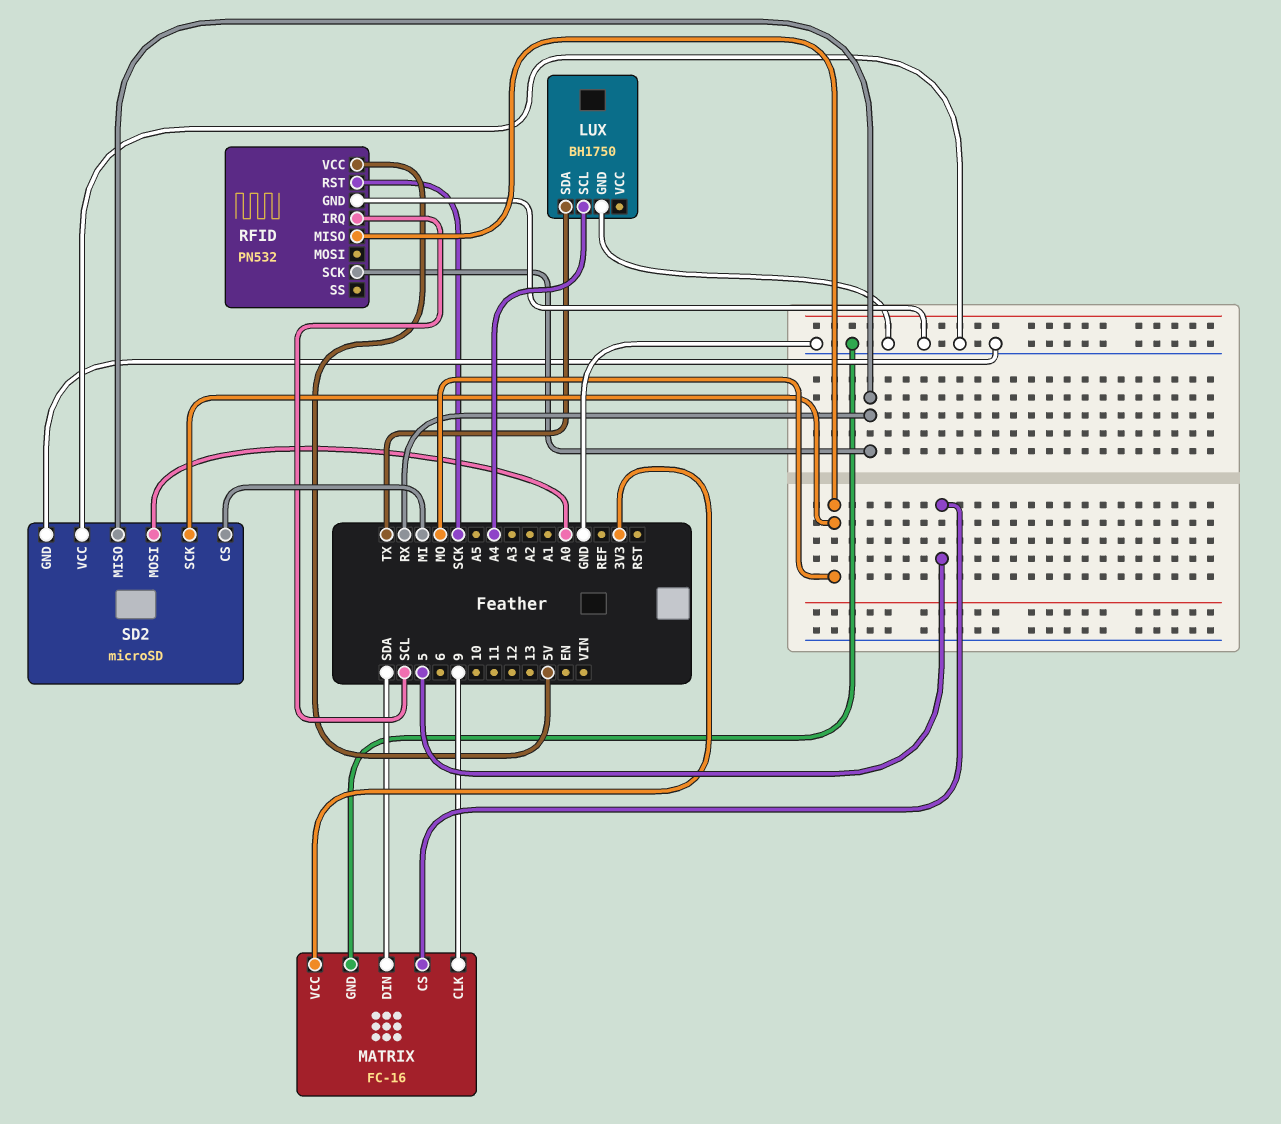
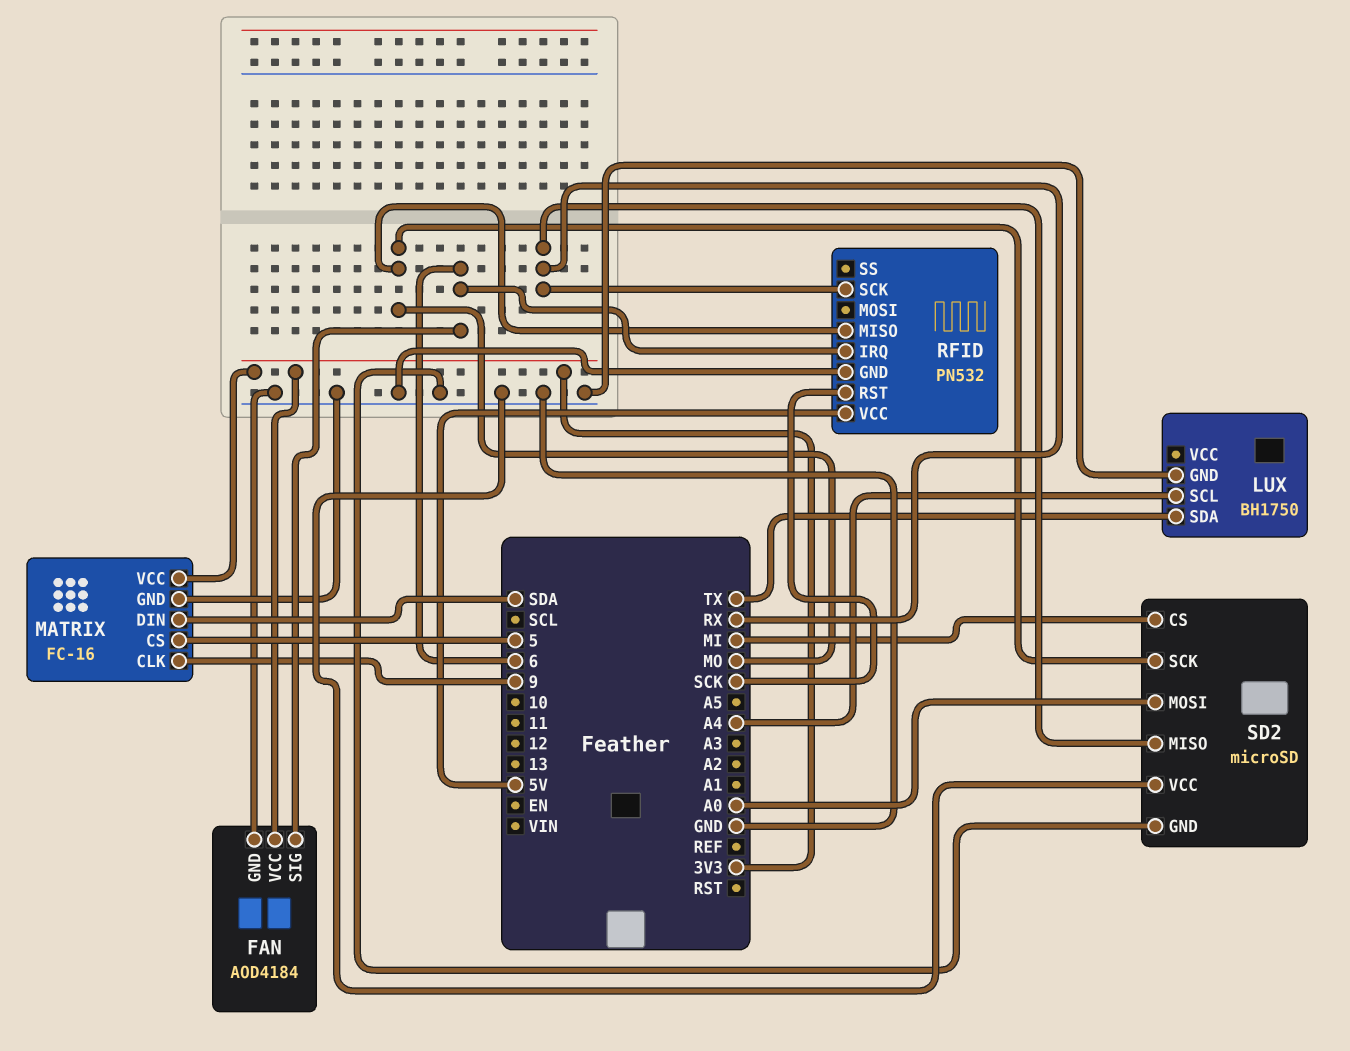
FAN: none -> AOD4184
FAN pin GND: none -> GND
FAN pin SIG: none -> 6
FAN pin VCC: none -> 3V3
RFID pin IRQ: SCL -> 6

